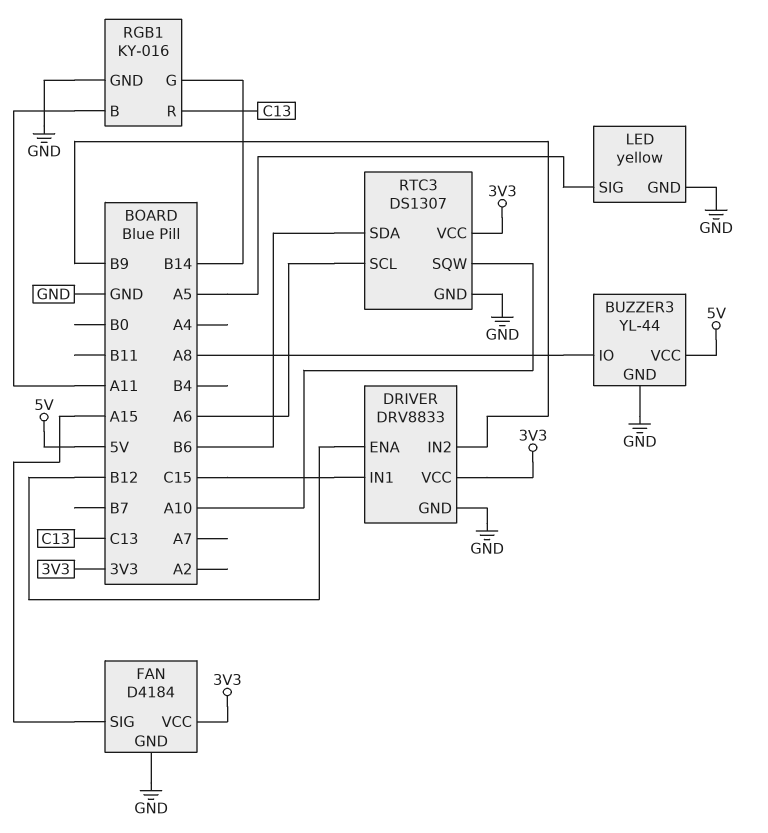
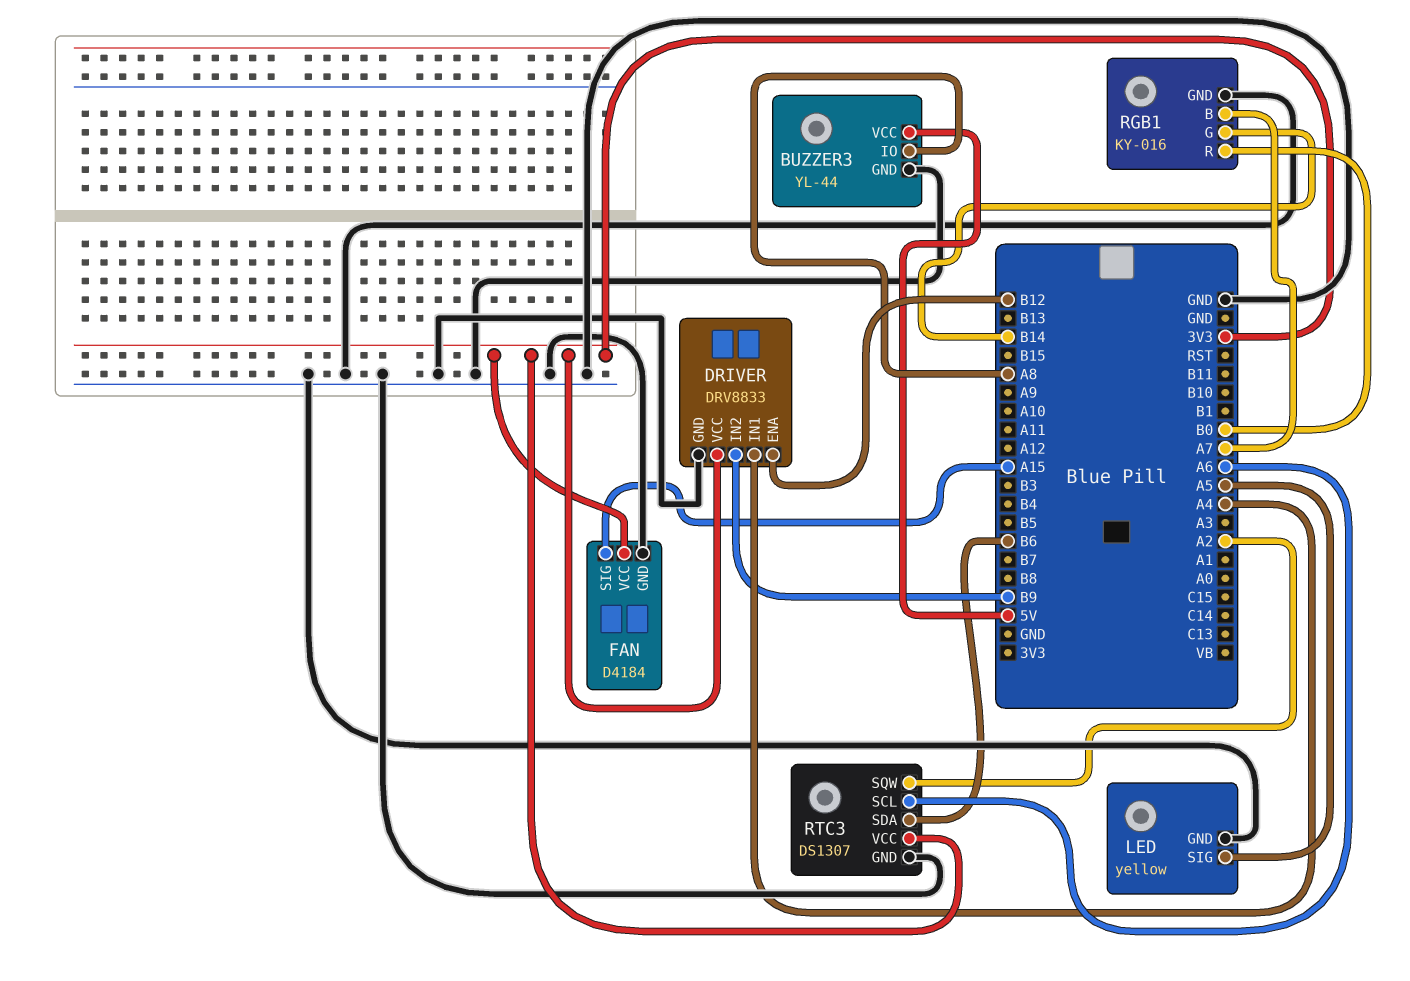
DRIVER pin IN1: C15 -> A4
RGB1 pin B: A11 -> A7
RGB1 pin R: C13 -> B0
RTC3 pin SQW: A10 -> A2

